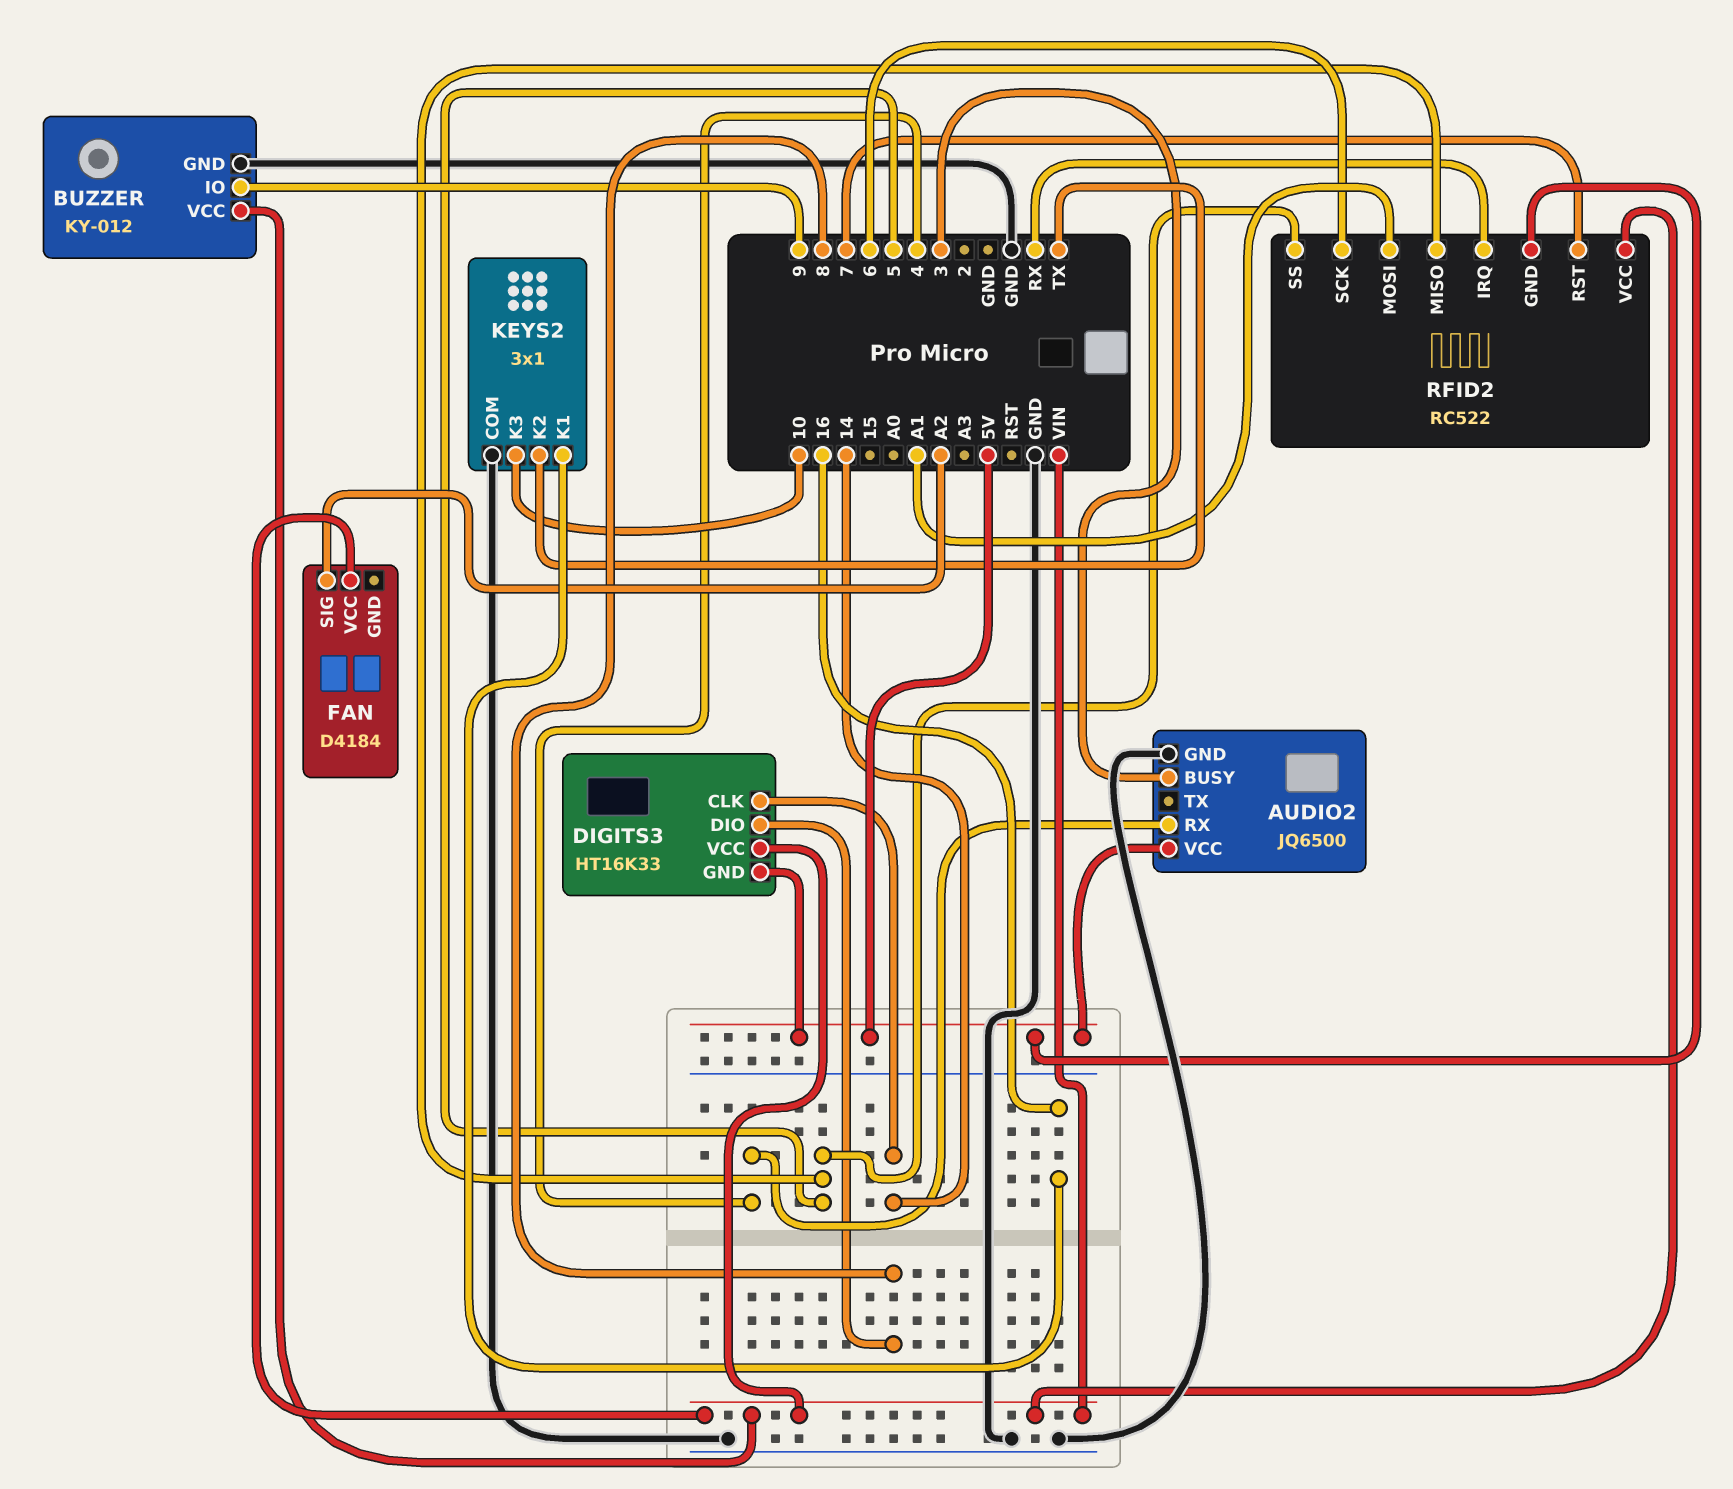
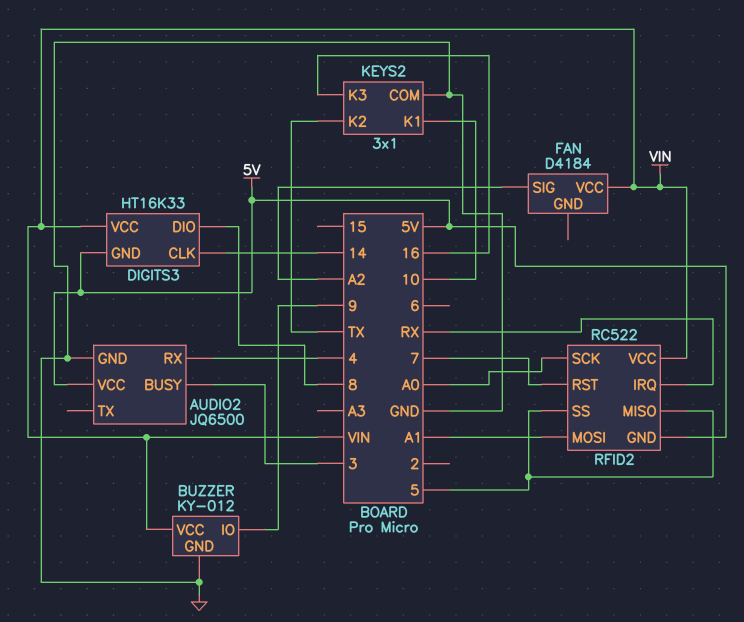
KEYS2 pin K1: 16 -> 10
KEYS2 pin K3: 10 -> 16
RFID2 pin SCK: 6 -> A0

